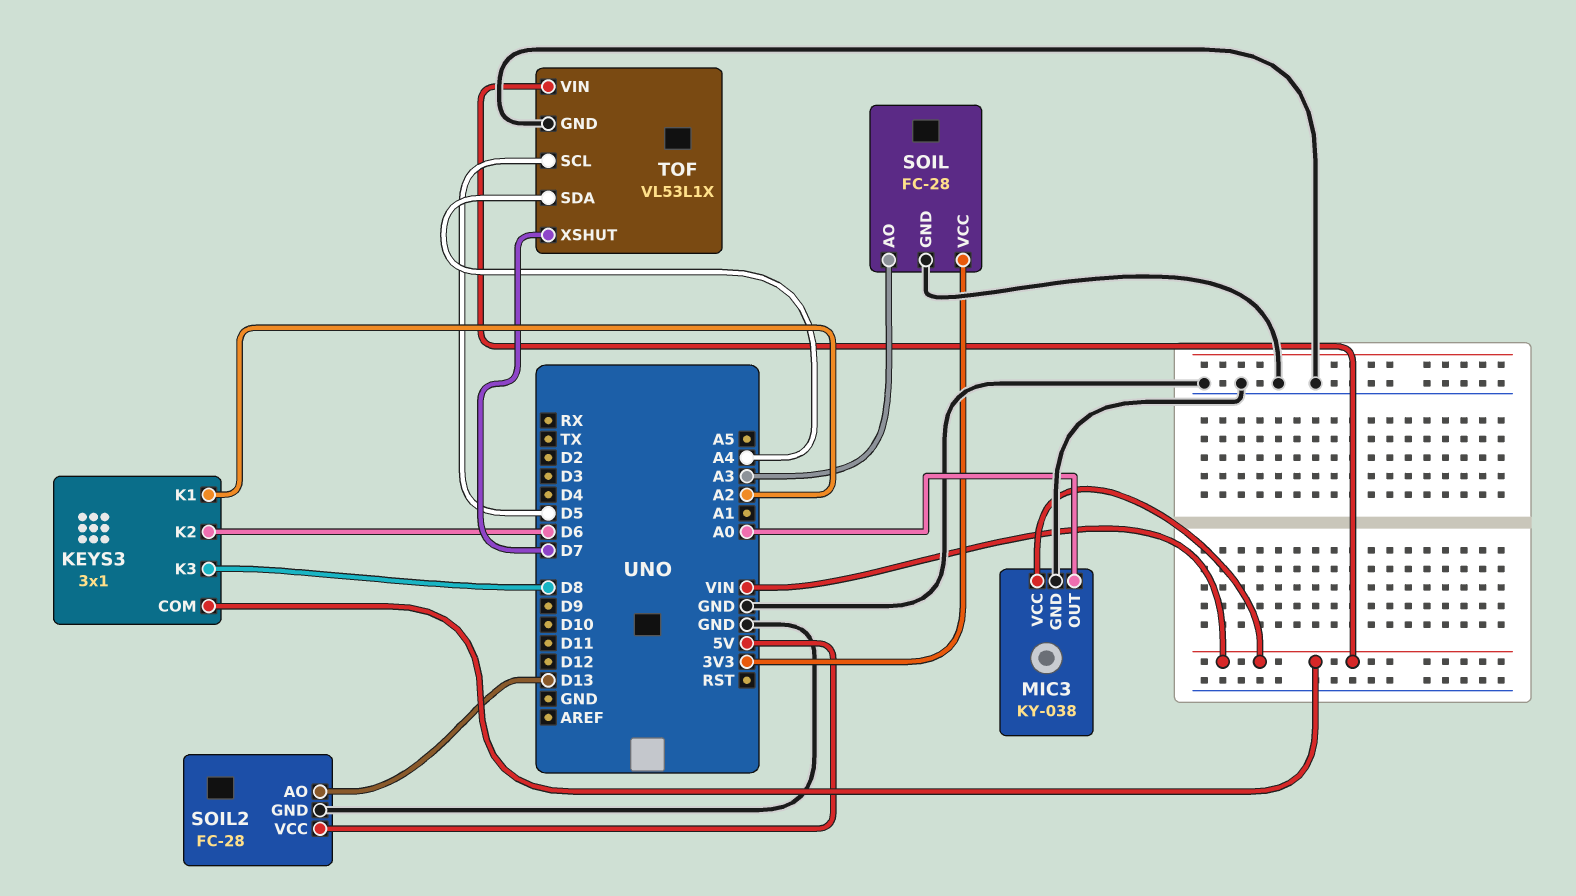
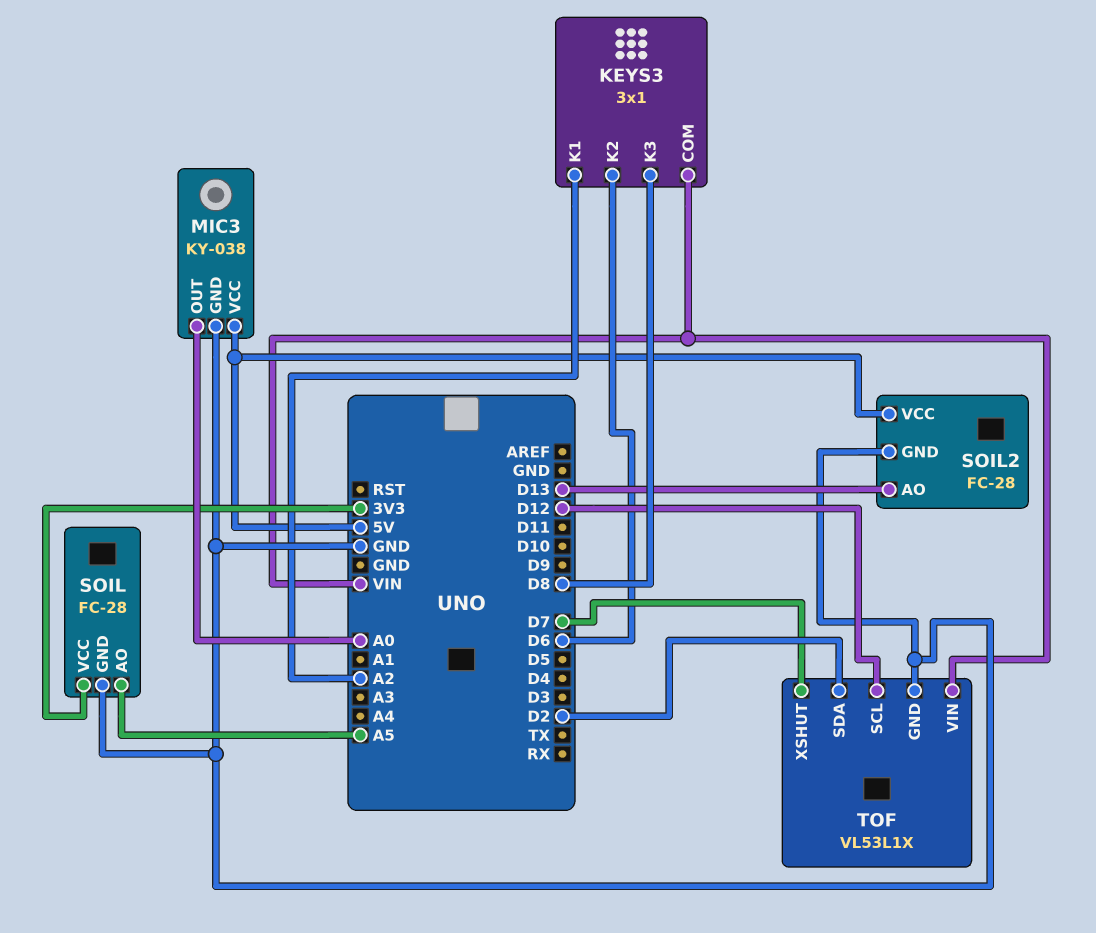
MIC3 pin VCC: VIN -> 5V
SOIL pin AO: A3 -> A5
TOF pin SCL: D5 -> D12
TOF pin SDA: A4 -> D2

